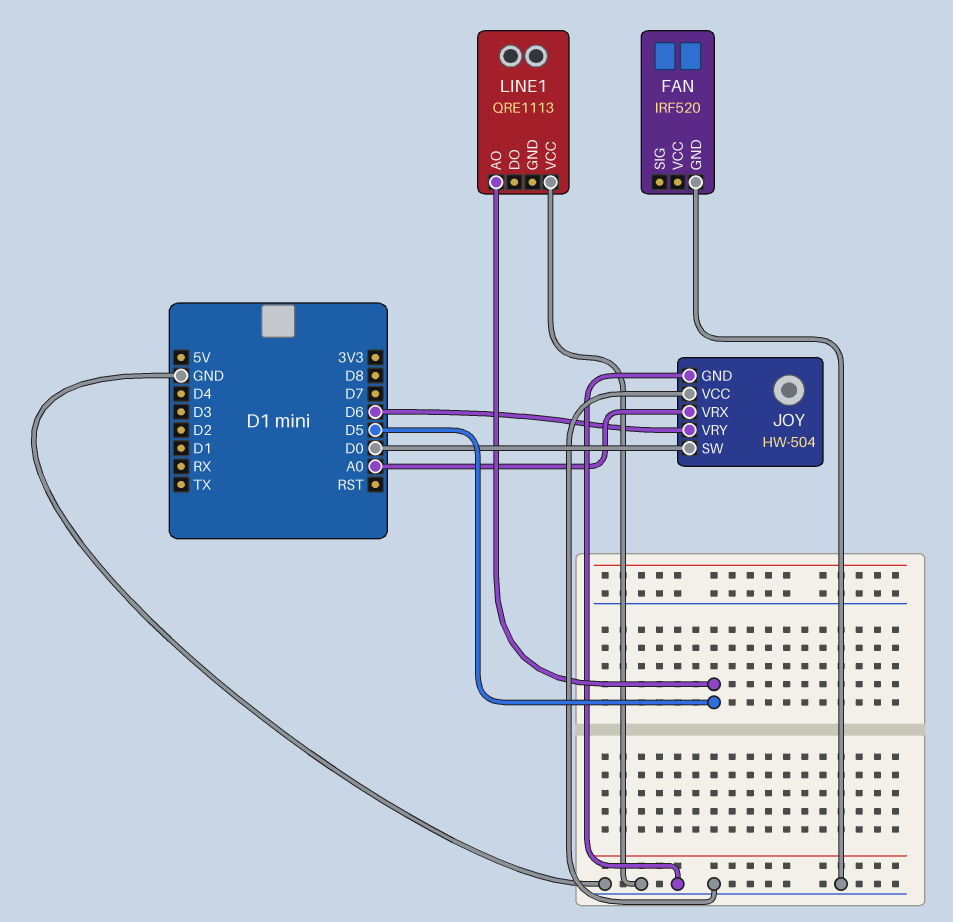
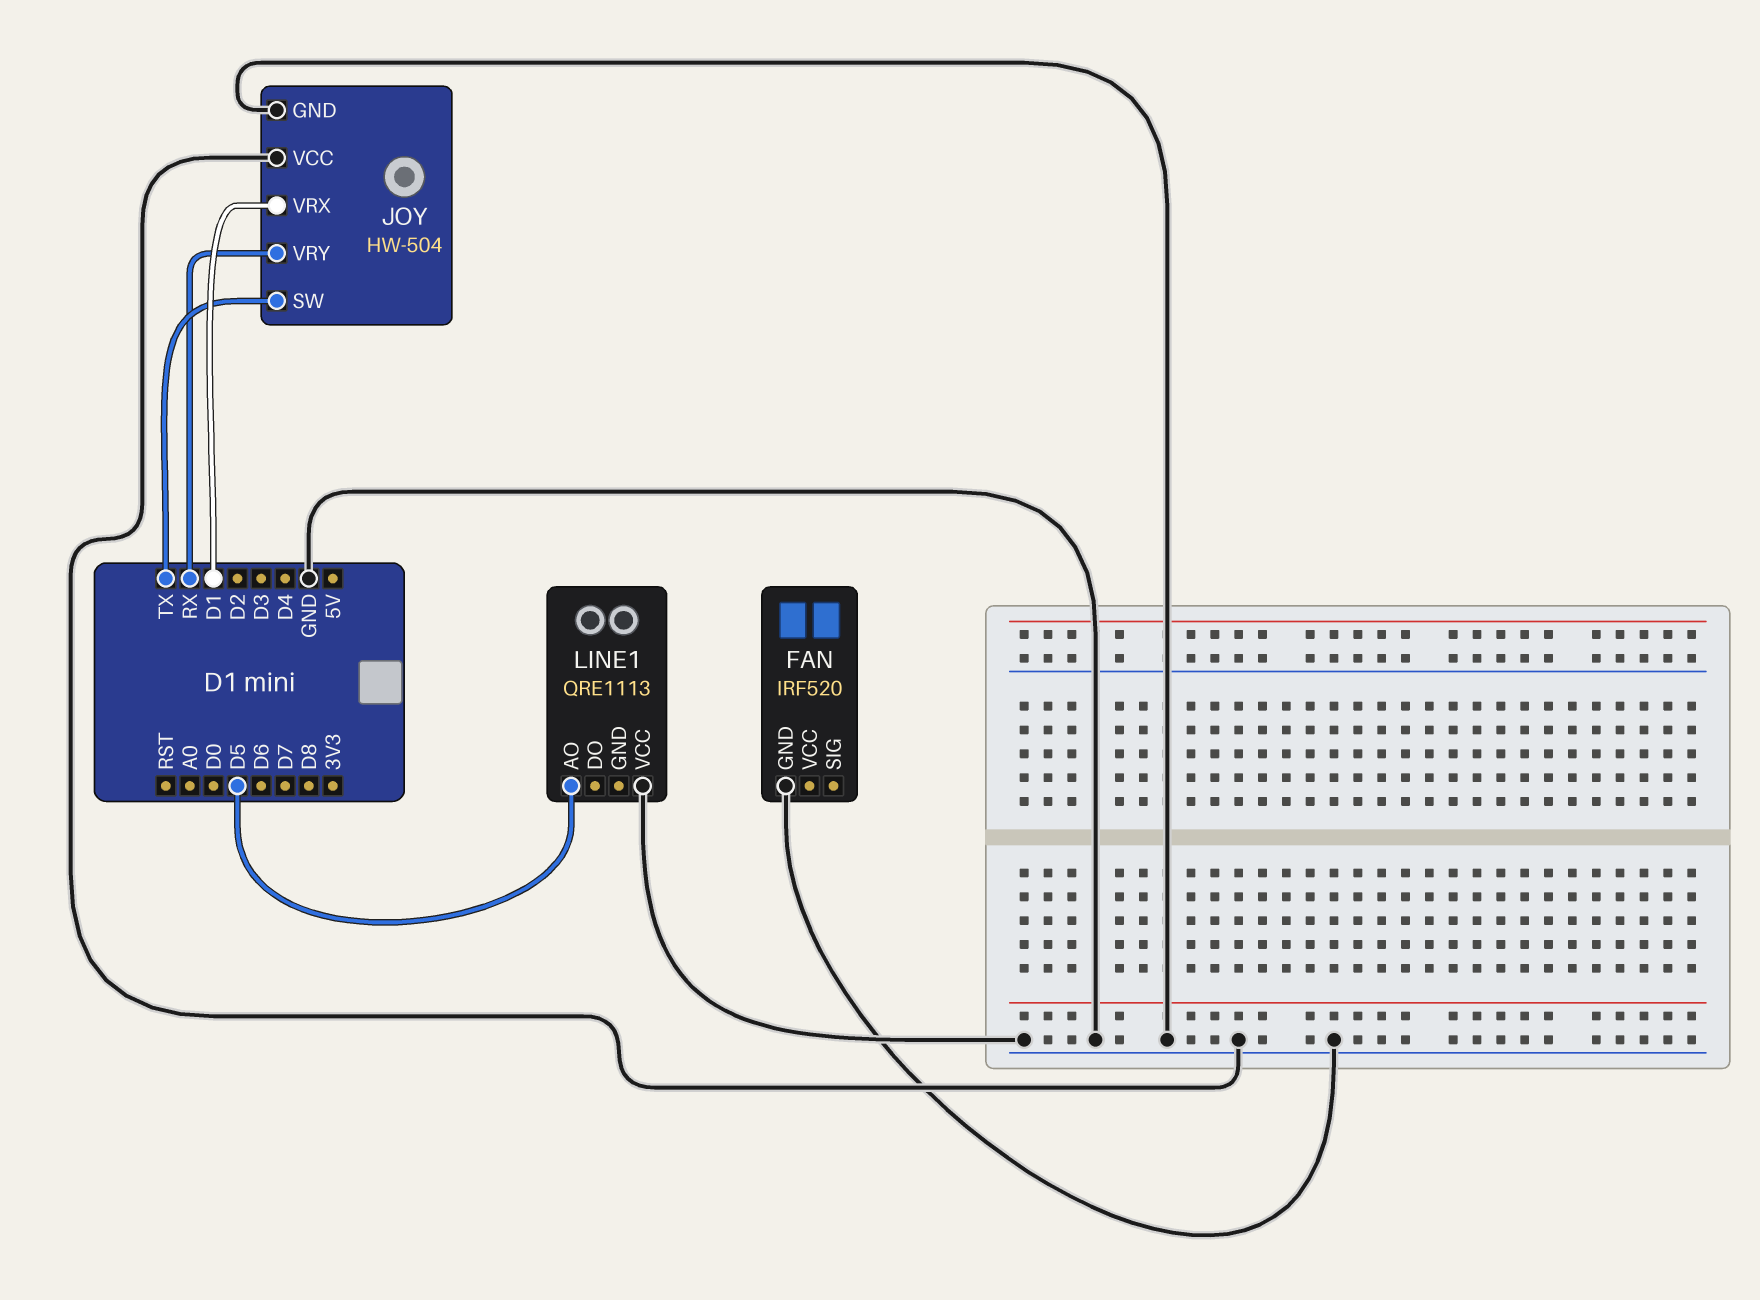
JOY pin SW: D0 -> TX
JOY pin VRX: A0 -> D1
JOY pin VRY: D6 -> RX

